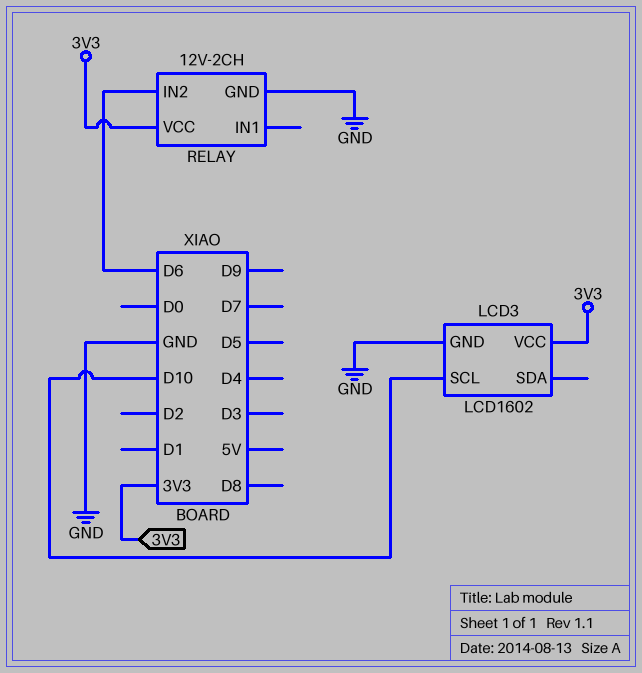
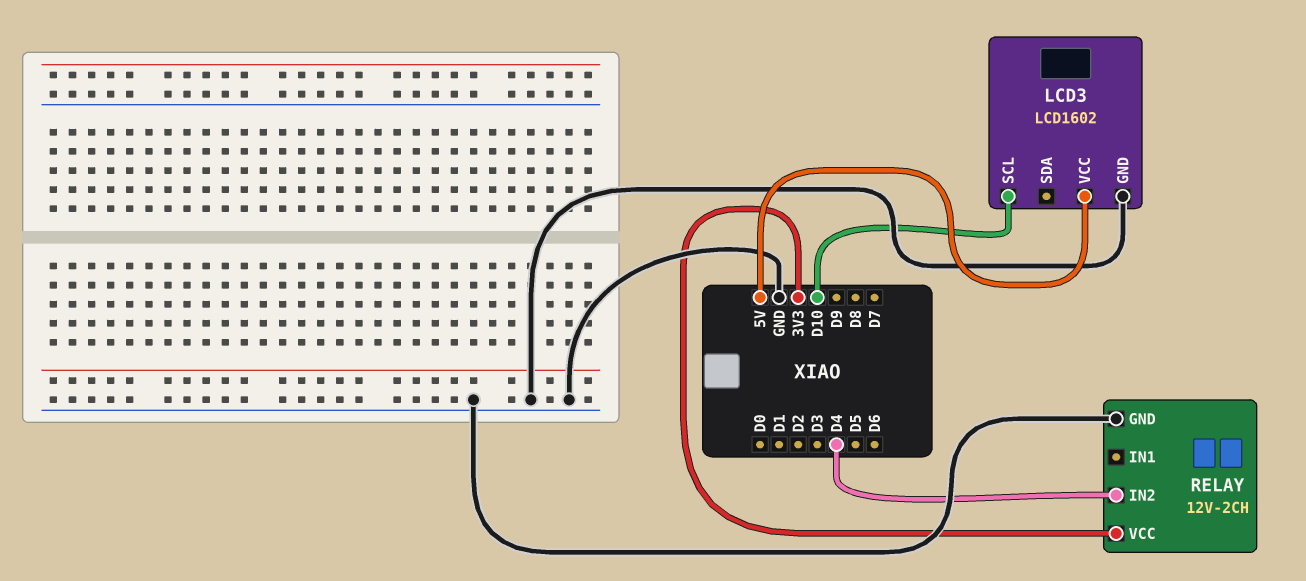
LCD3 pin VCC: 3V3 -> 5V
RELAY pin IN2: D6 -> D4

